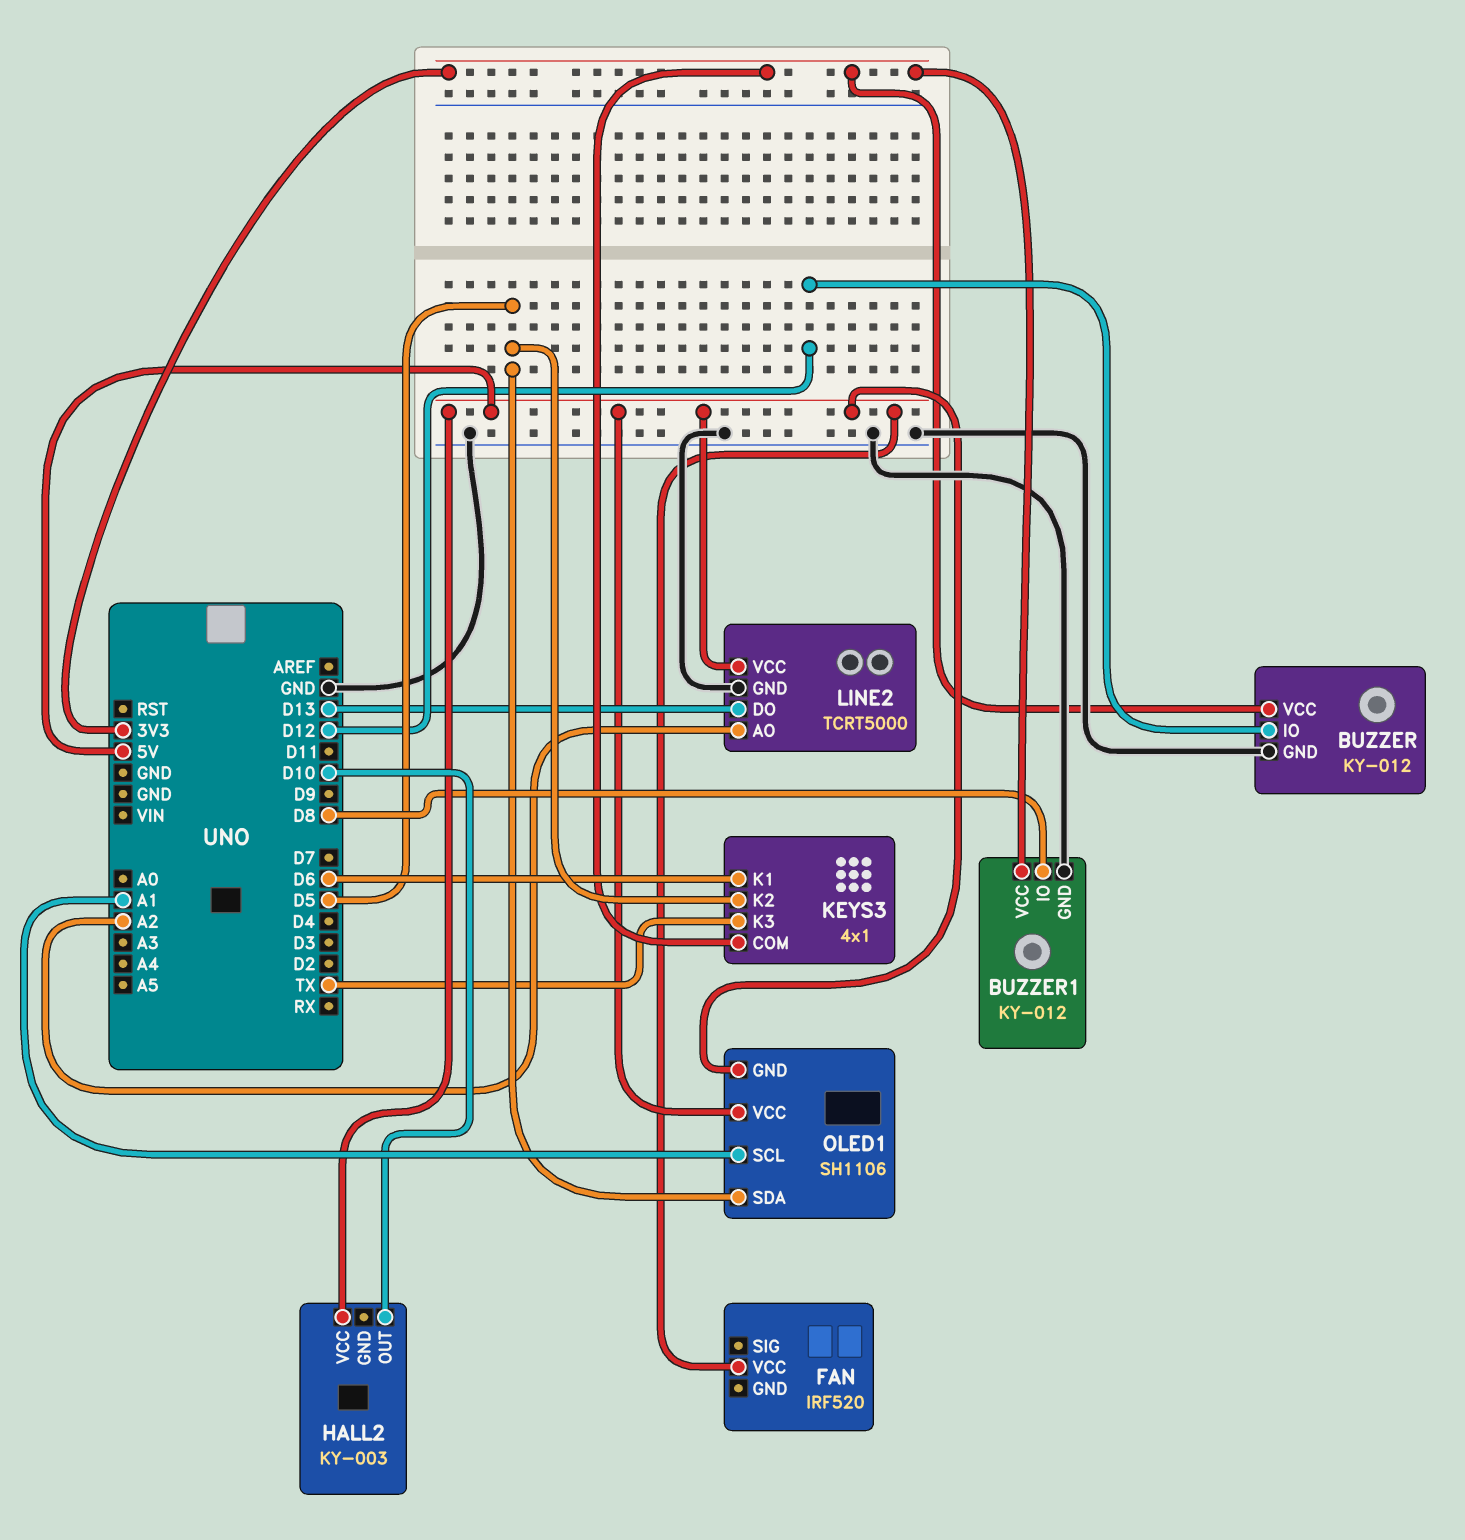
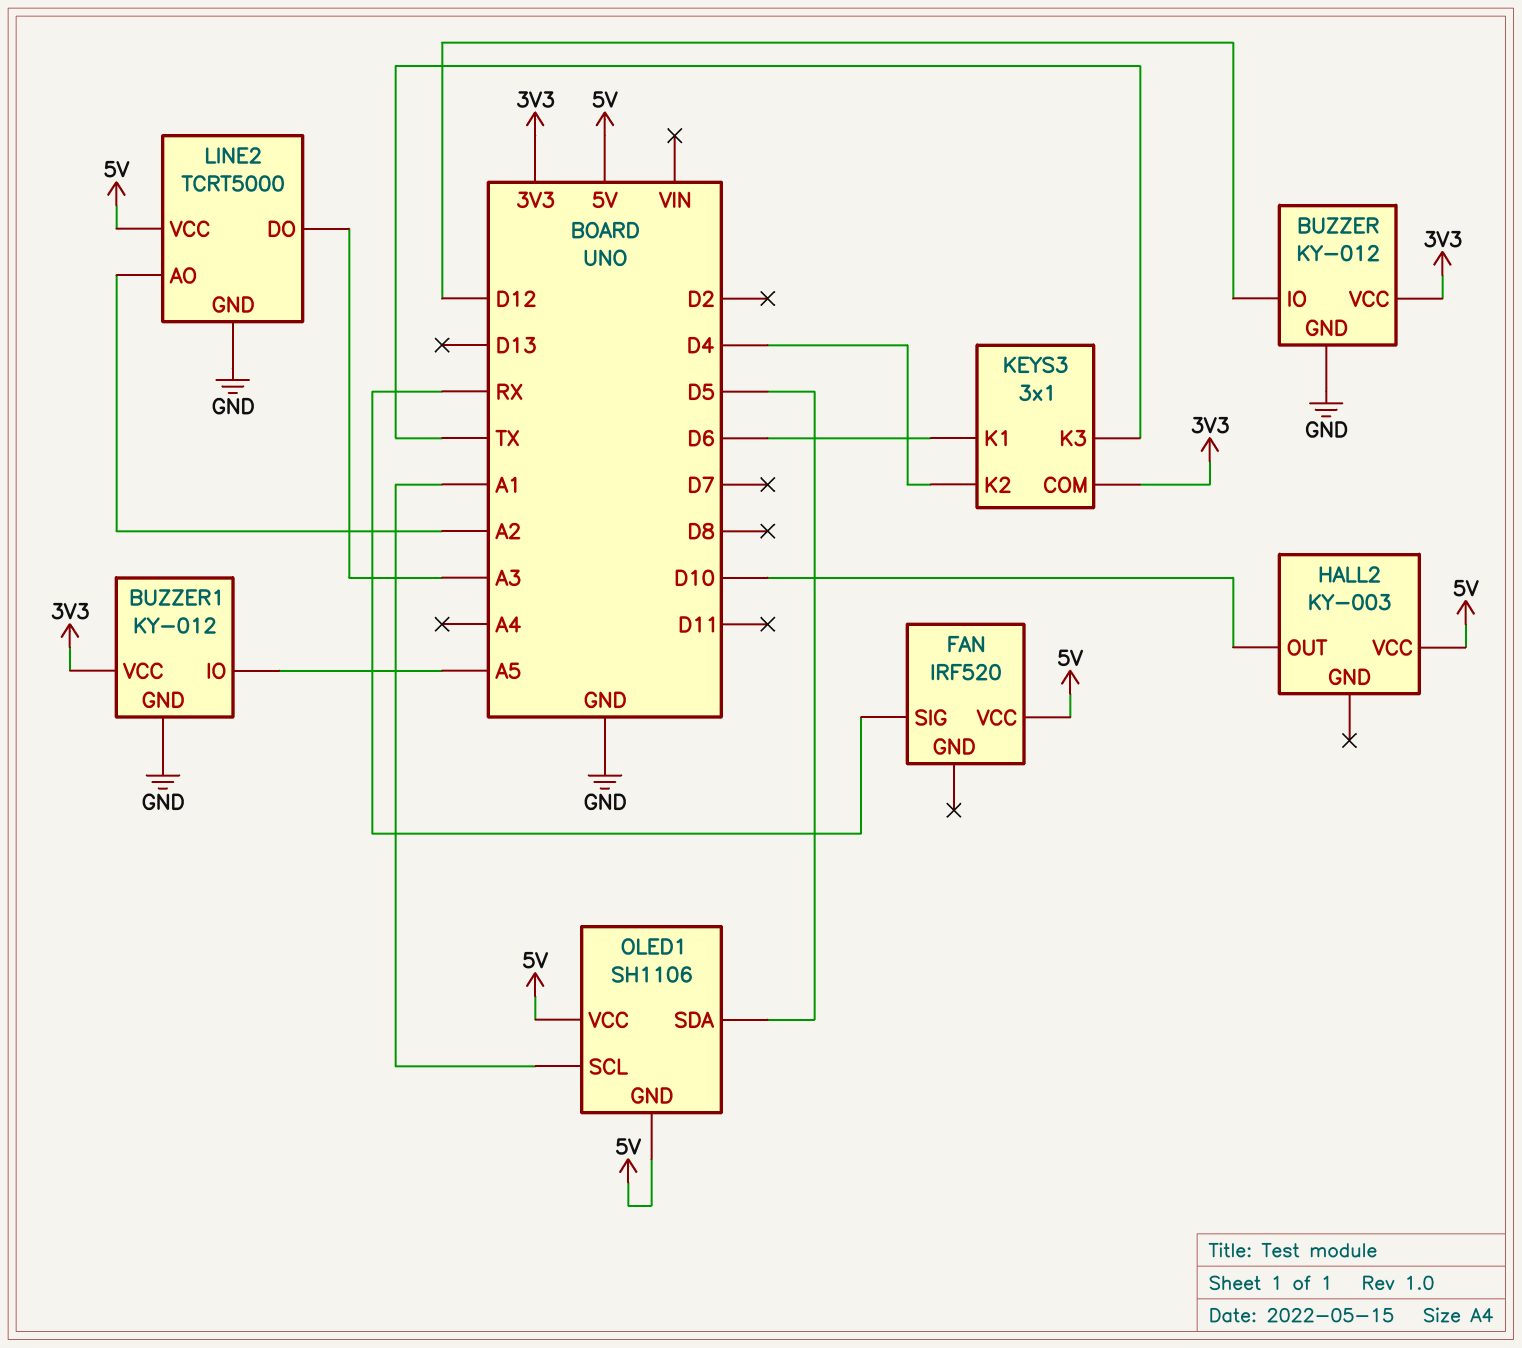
BUZZER1 pin IO: D8 -> A5
FAN pin SIG: none -> RX
KEYS3: 4x1 -> 3x1
KEYS3 pin K2: D5 -> D4
LINE2 pin DO: D13 -> A3

